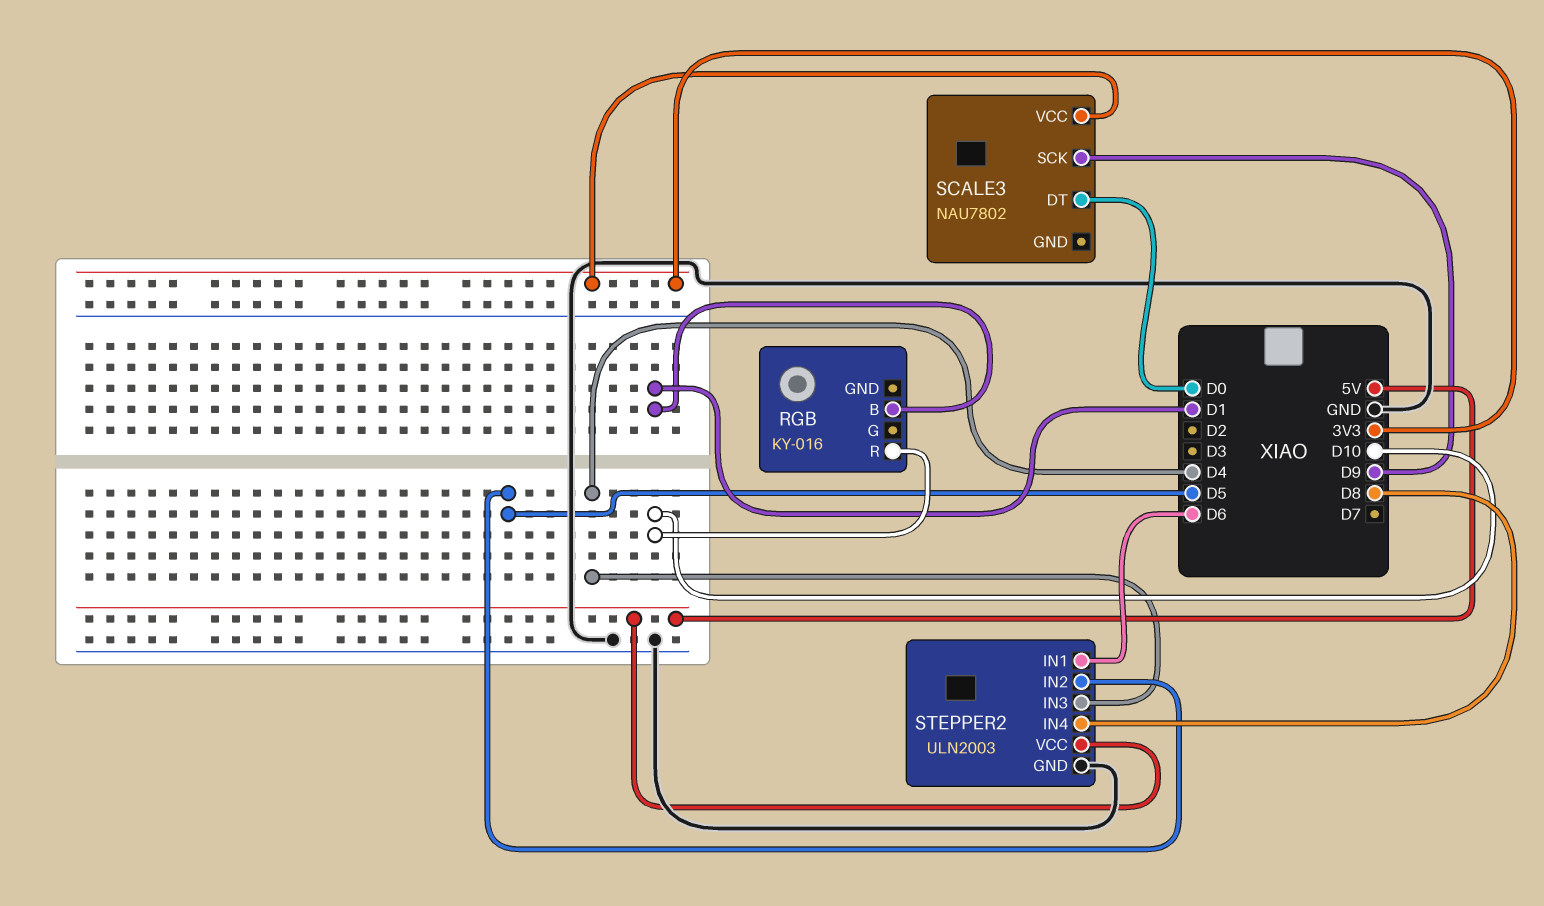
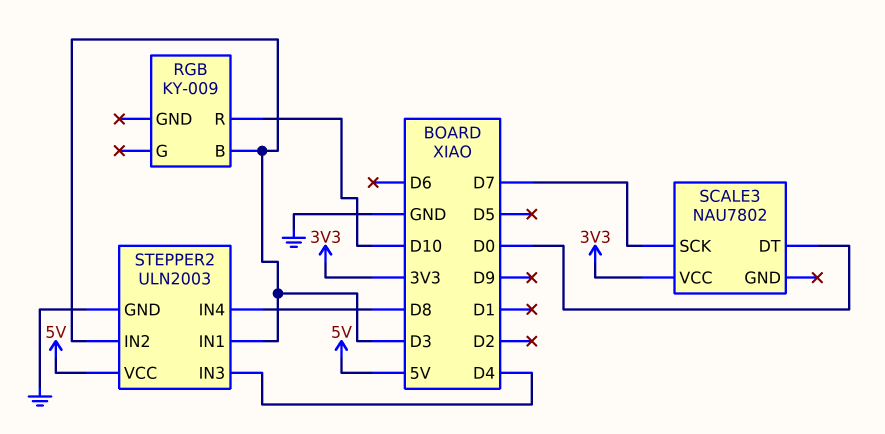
RGB: KY-016 -> KY-009
RGB pin B: D1 -> D3
SCALE3 pin SCK: D9 -> D7
STEPPER2 pin IN1: D6 -> D3
STEPPER2 pin IN2: D5 -> D3

